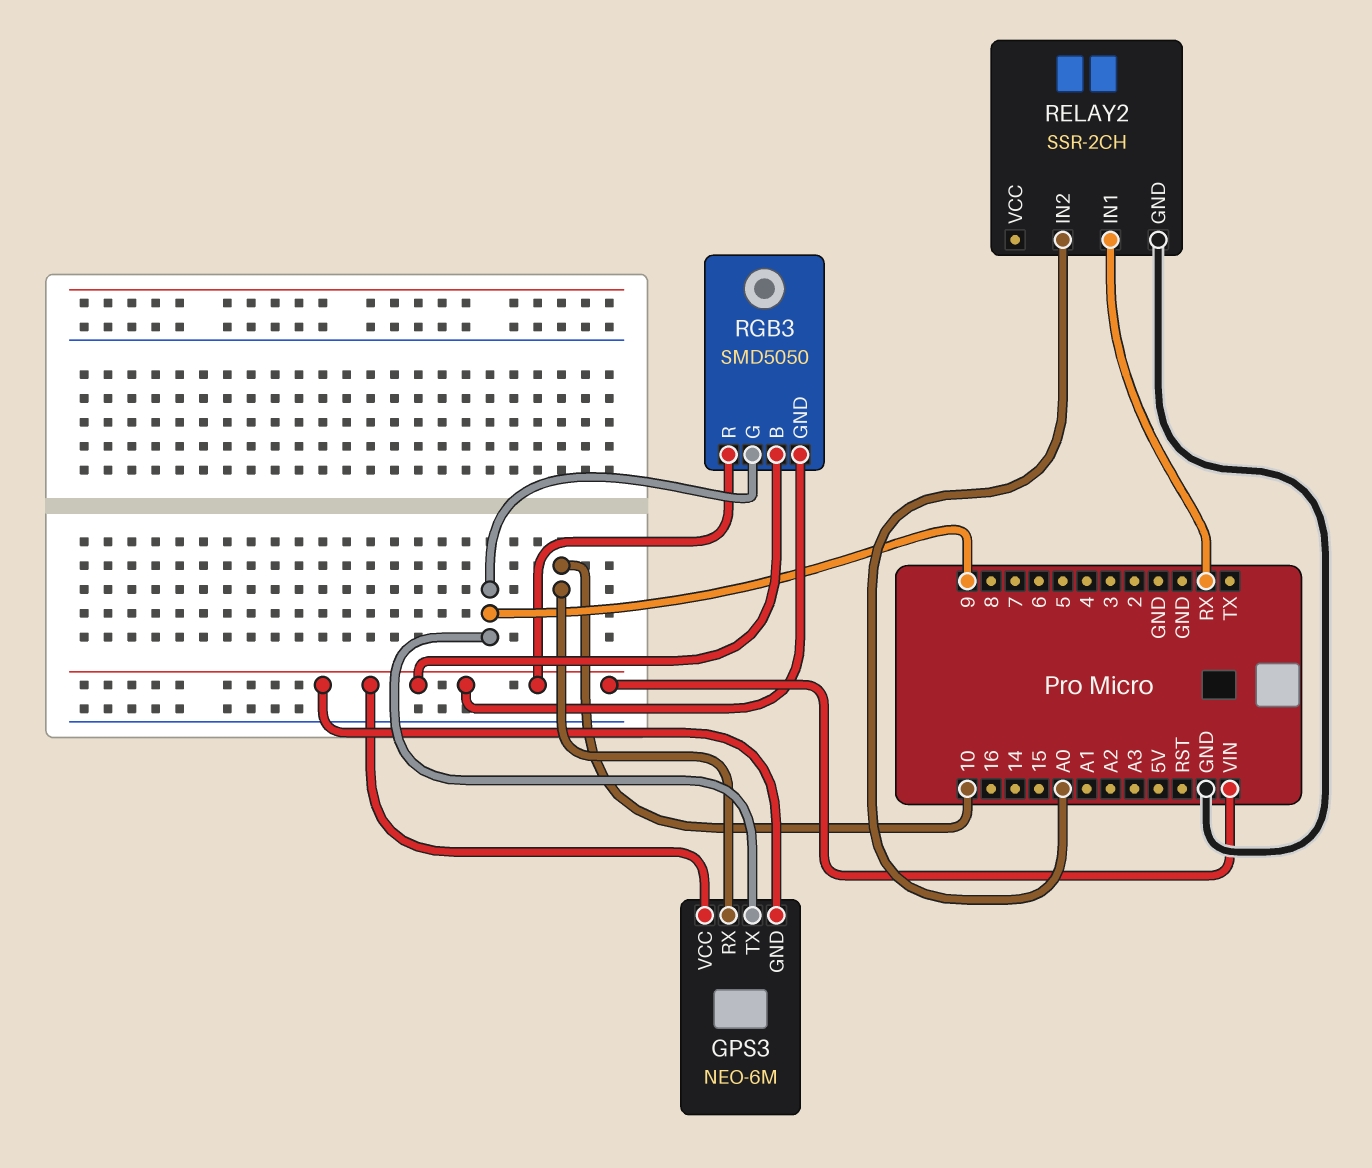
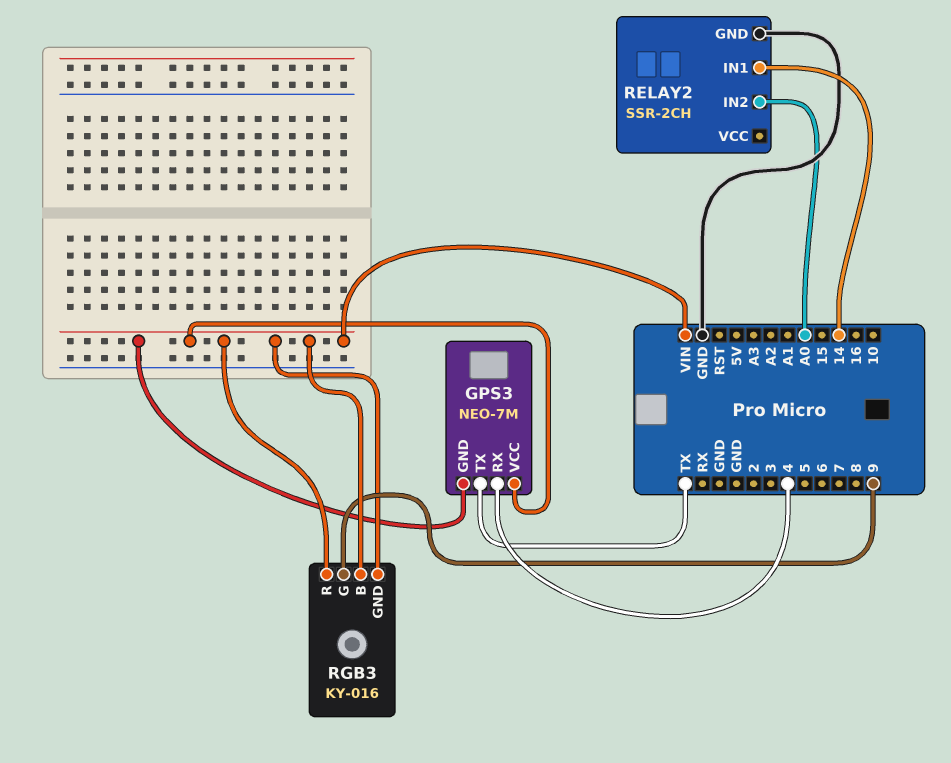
GPS3: NEO-6M -> NEO-7M
GPS3 pin RX: 10 -> 4
GPS3 pin TX: 9 -> TX
RELAY2 pin IN1: RX -> 14
RGB3: SMD5050 -> KY-016

